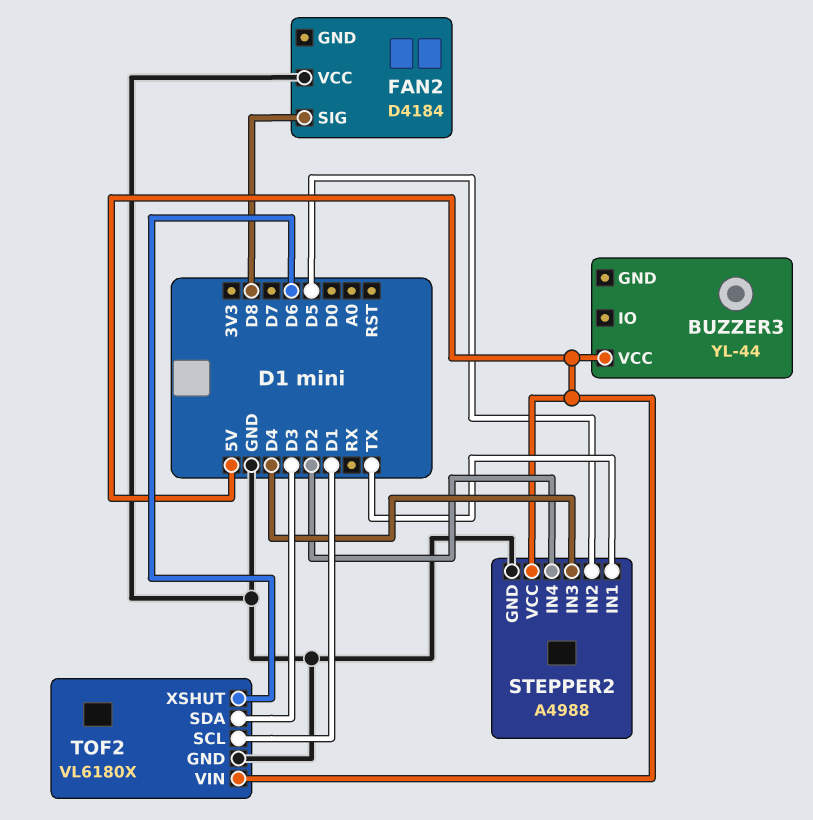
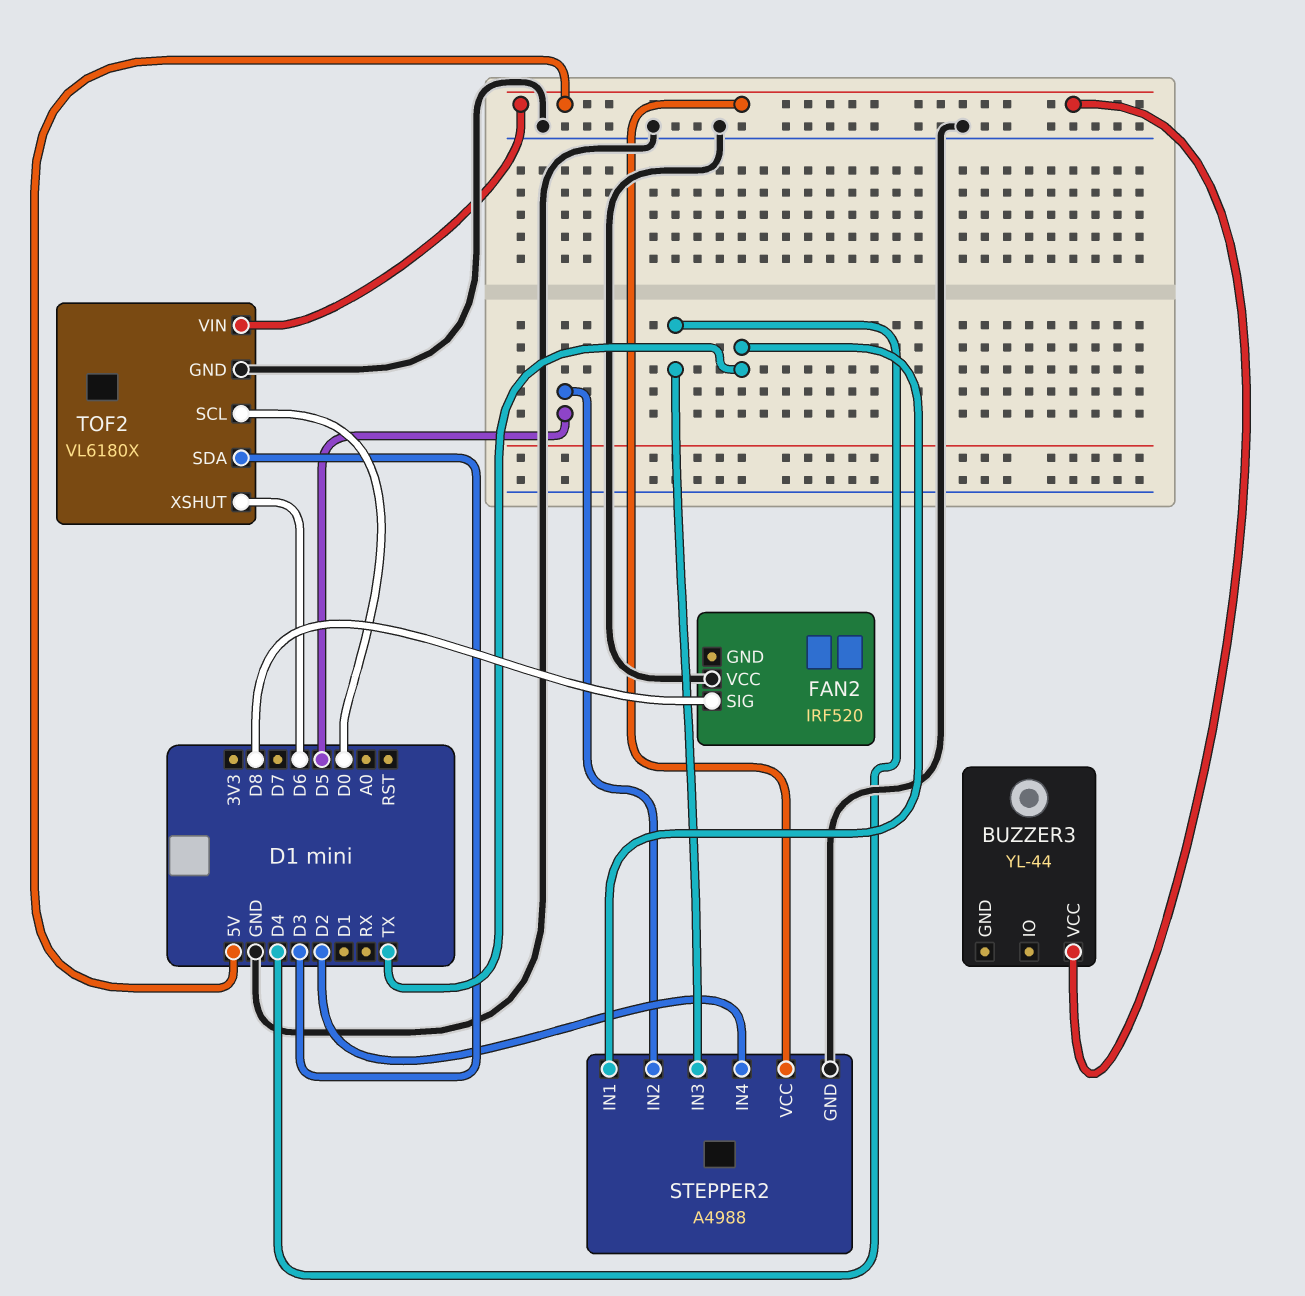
FAN2: D4184 -> IRF520
TOF2 pin SCL: D1 -> D0

